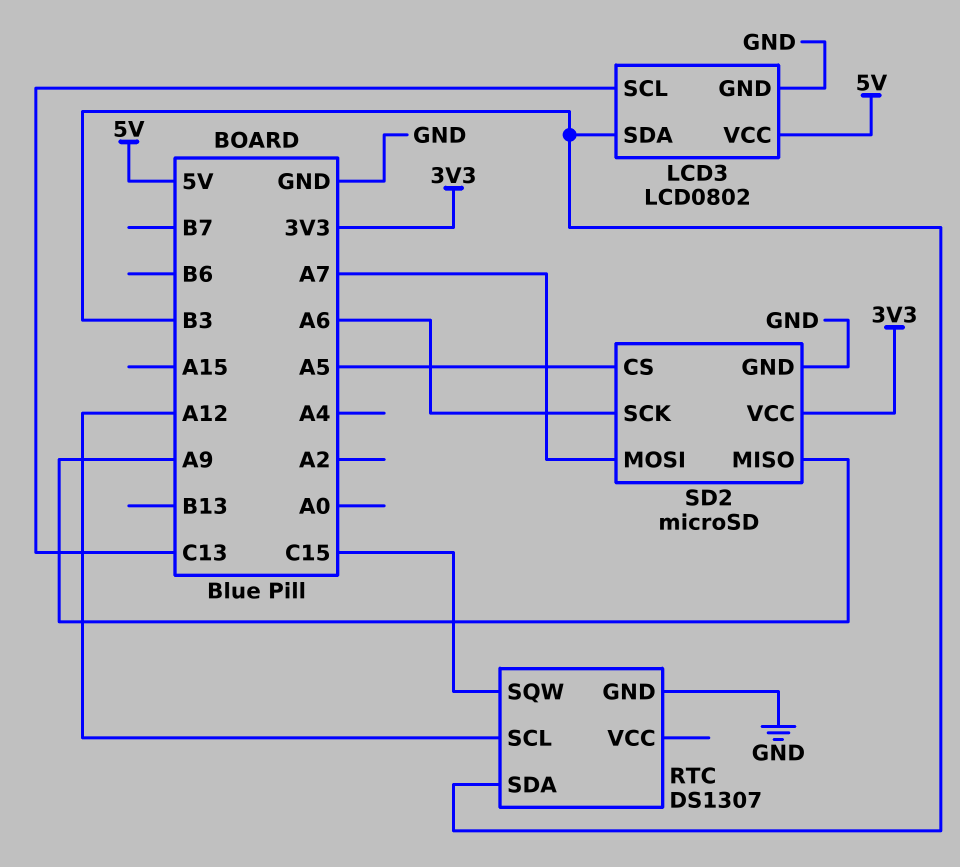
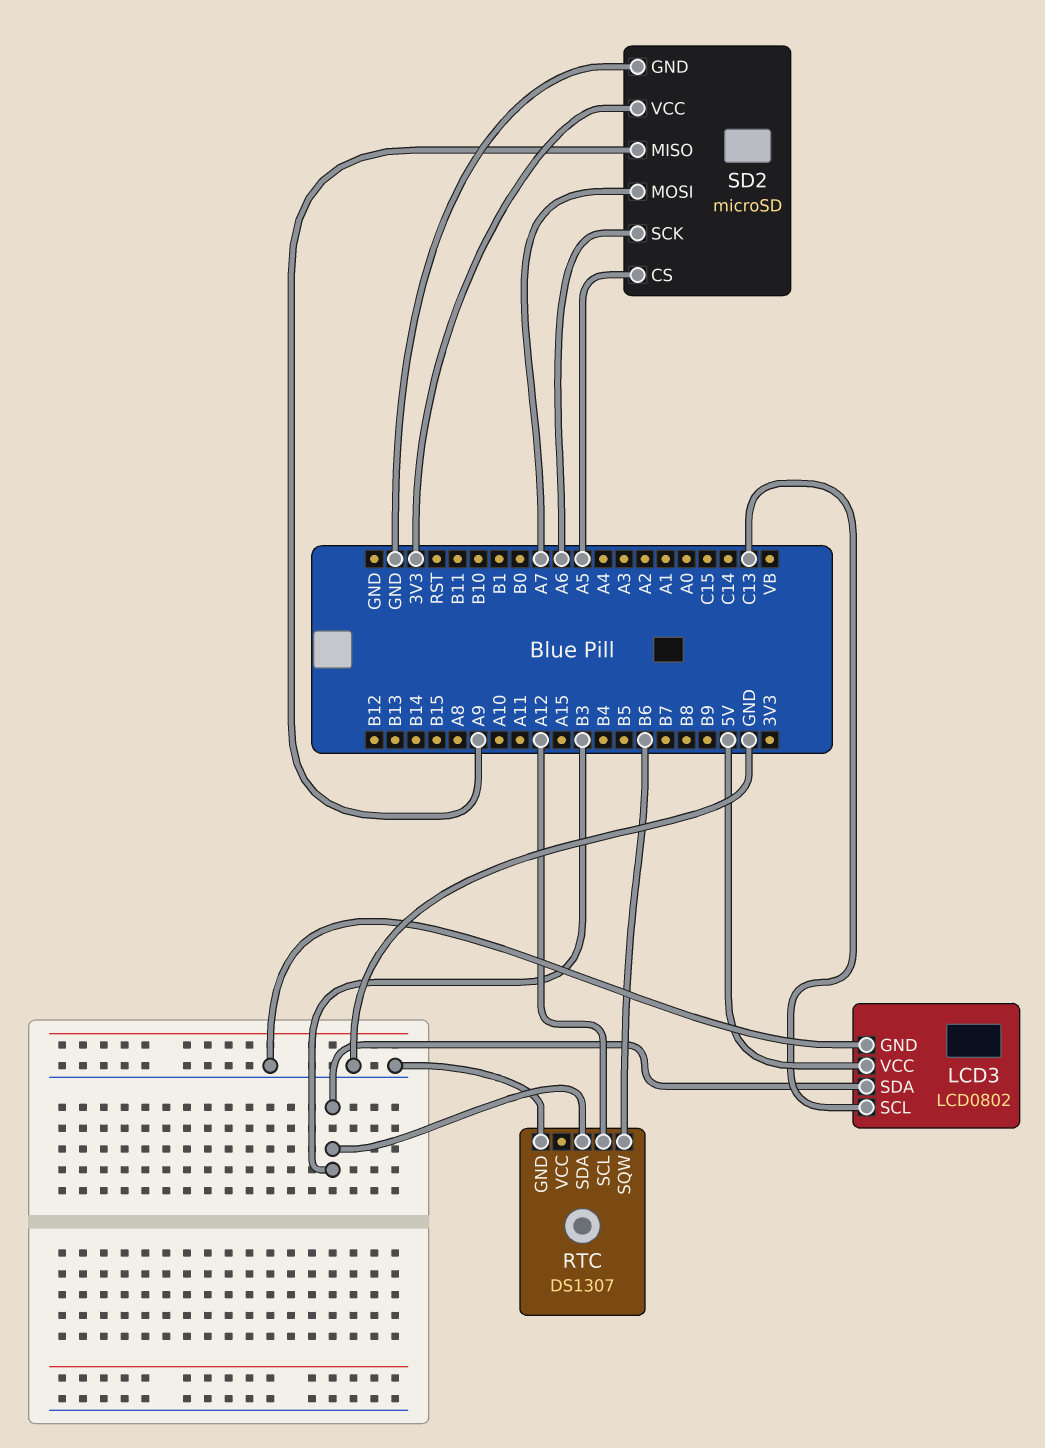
RTC pin SQW: C15 -> B6

